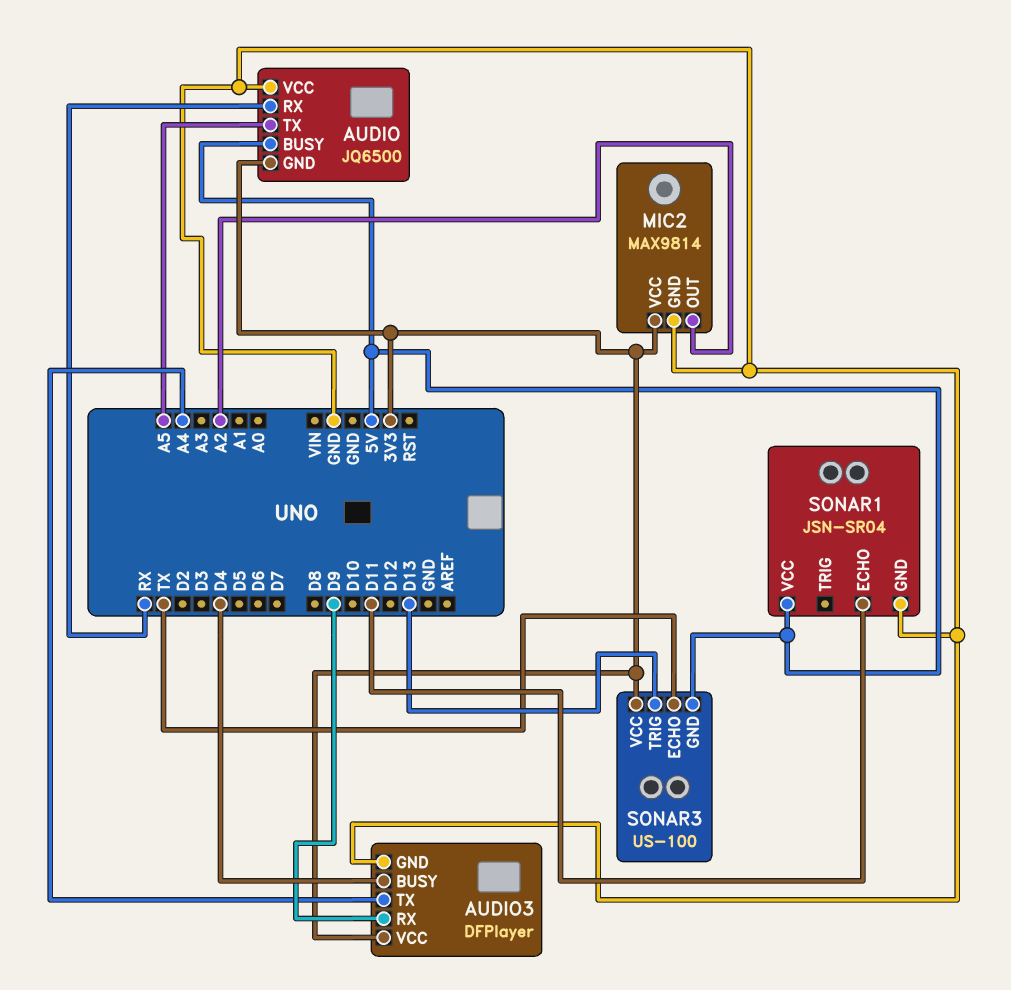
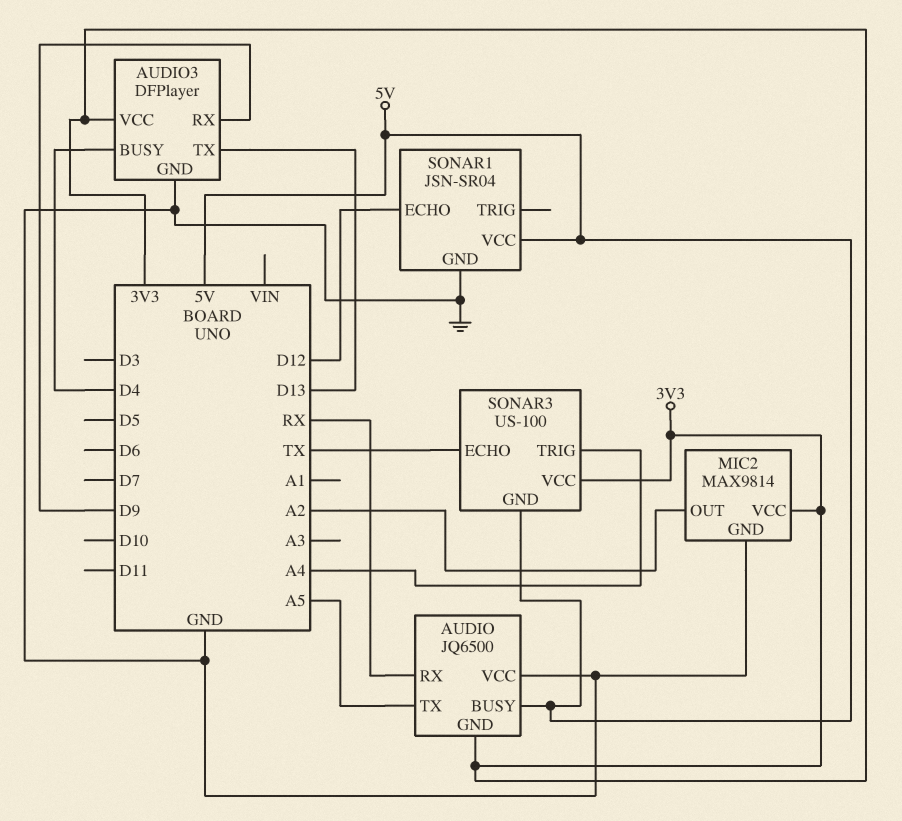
AUDIO3 pin TX: A4 -> D13
SONAR1 pin ECHO: D11 -> D12
SONAR3 pin TRIG: D13 -> A4

